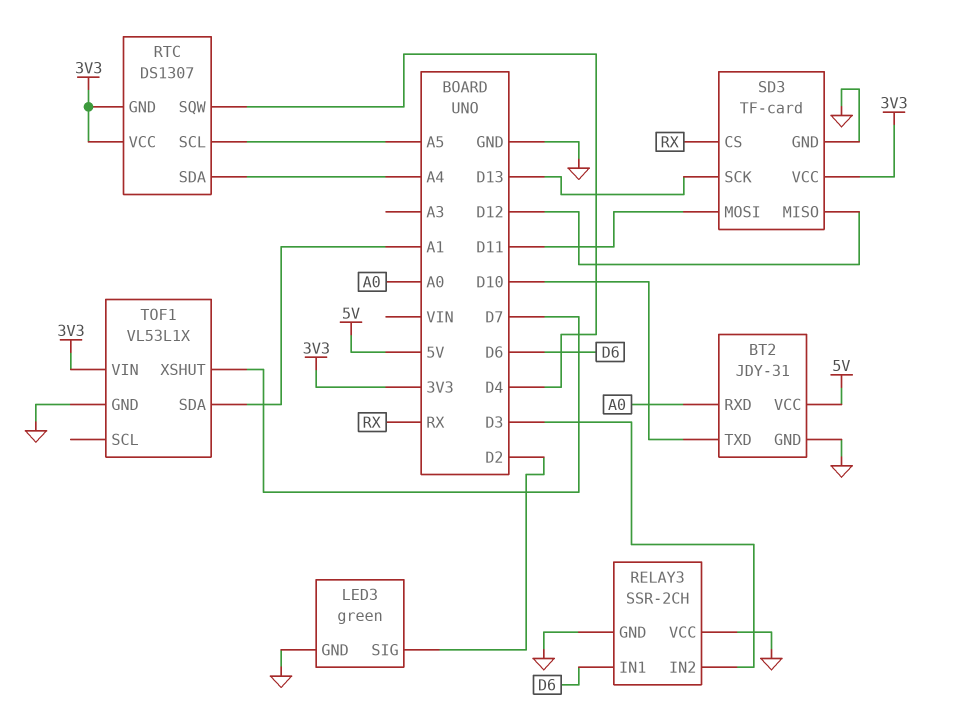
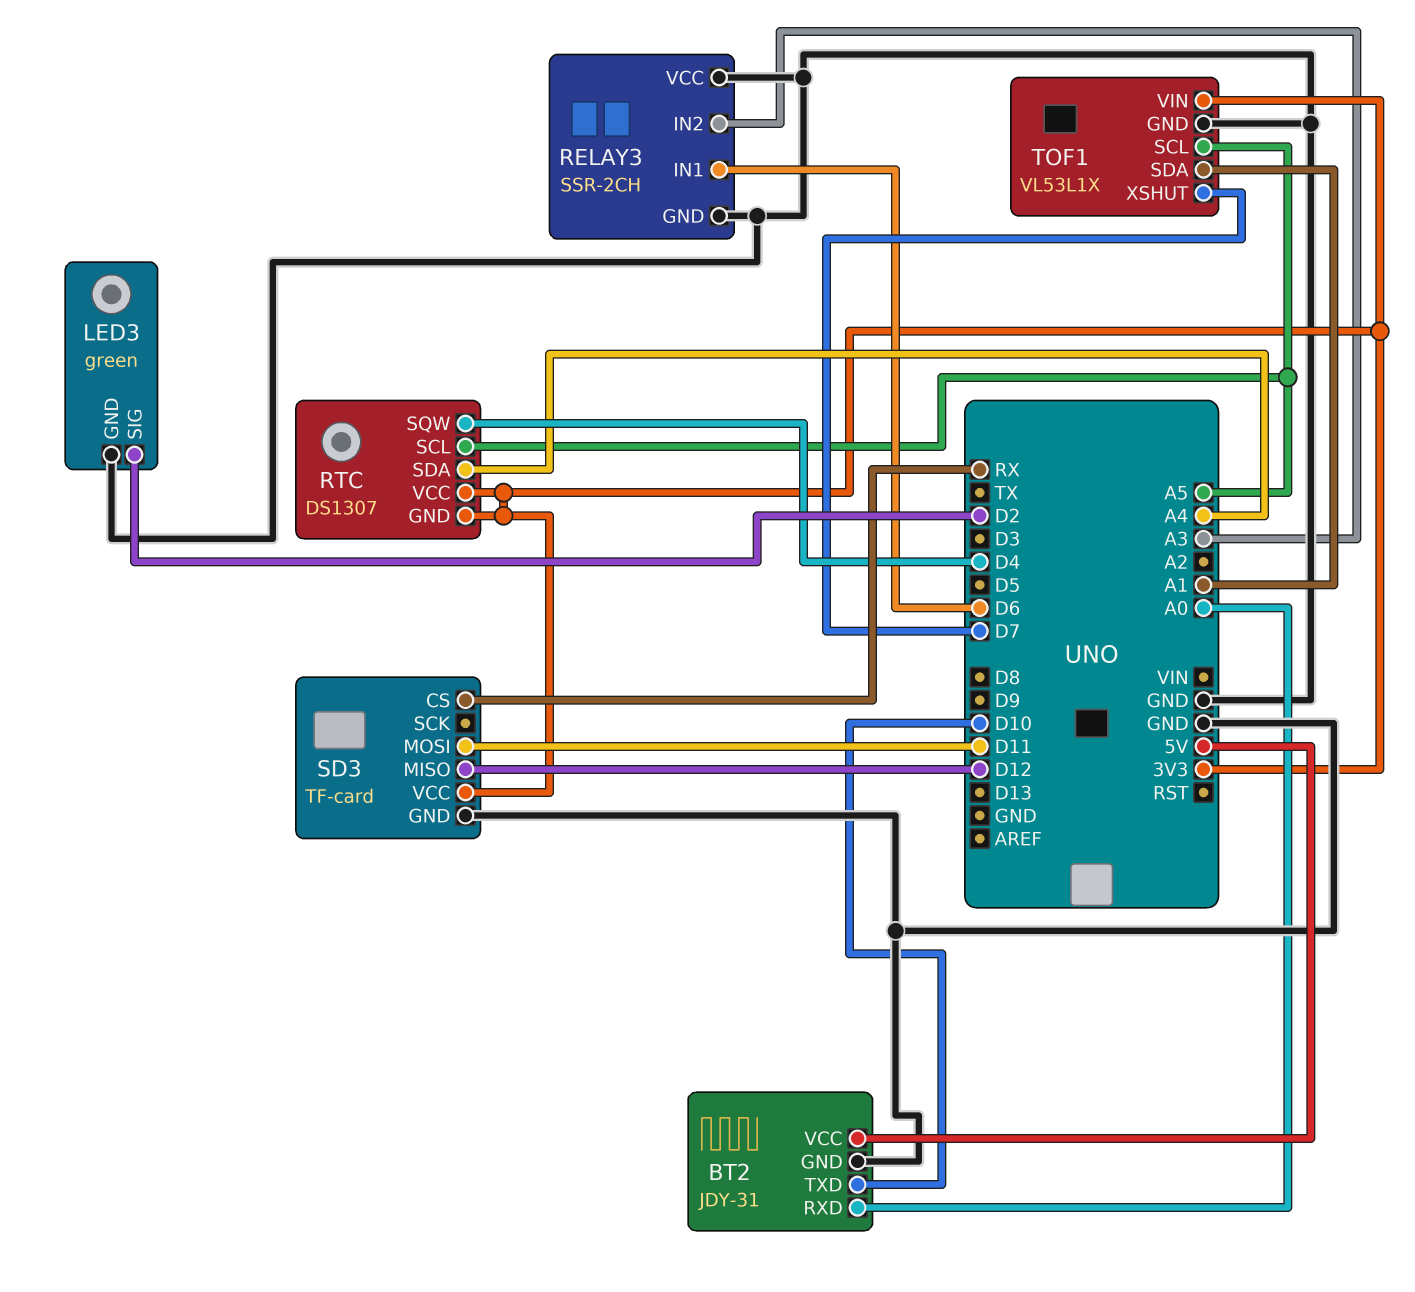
RELAY3 pin IN2: D3 -> A3
SD3 pin SCK: D13 -> none
TOF1 pin SCL: none -> A5

